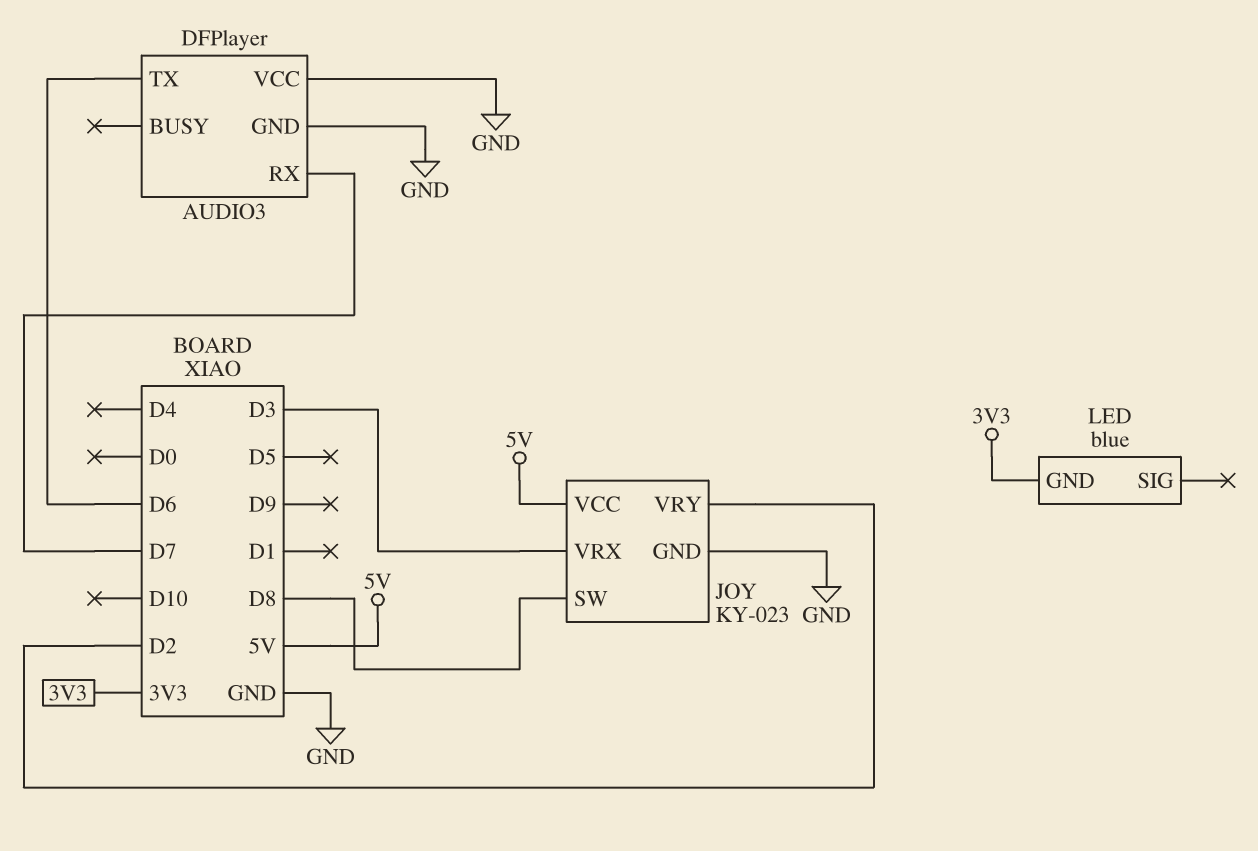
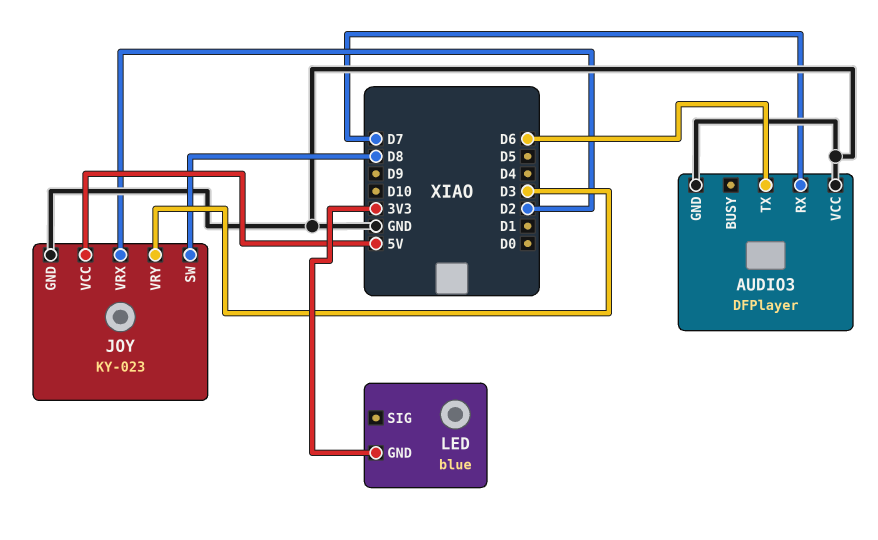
JOY pin VRX: D3 -> D2
JOY pin VRY: D2 -> D3

